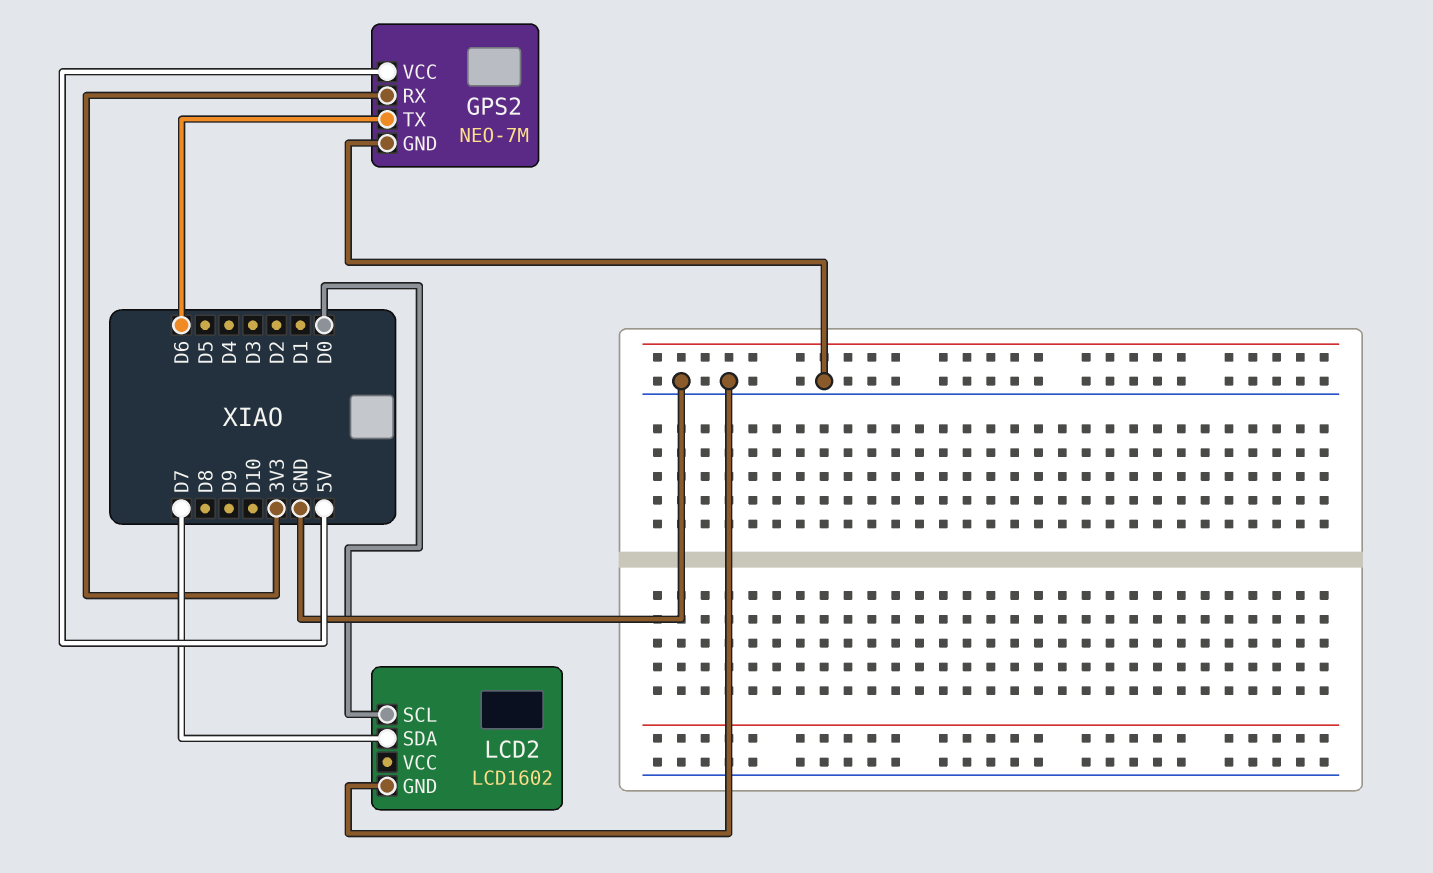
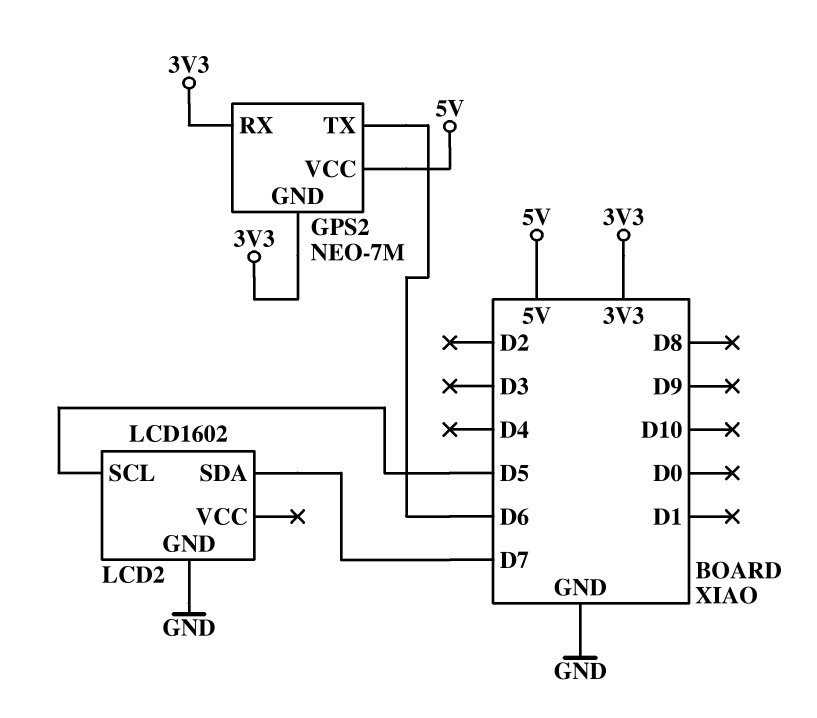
GPS2 pin GND: GND -> 3V3
LCD2 pin SCL: D0 -> D5

